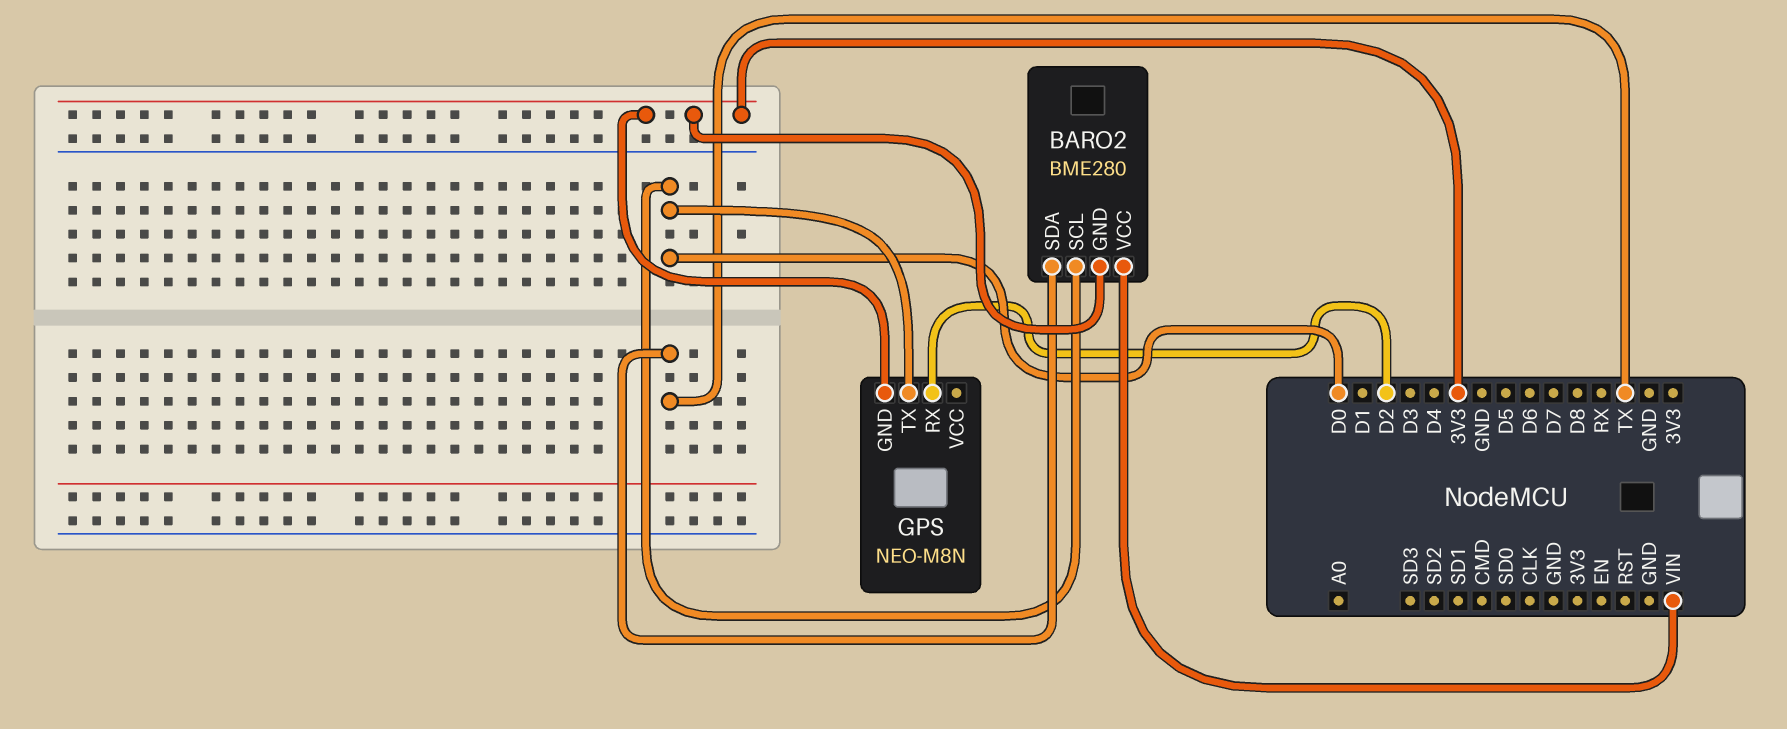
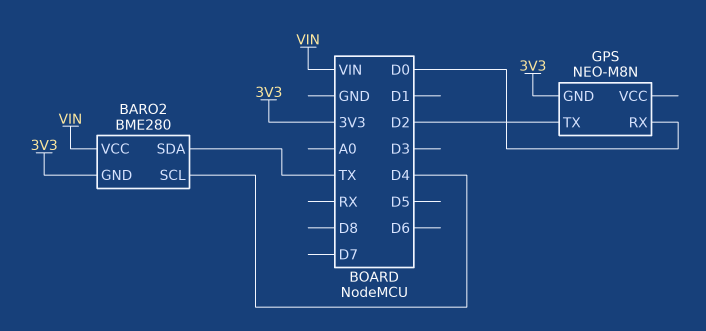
BARO2 pin SCL: D0 -> D4
GPS pin RX: D2 -> D0
GPS pin TX: D0 -> D2

